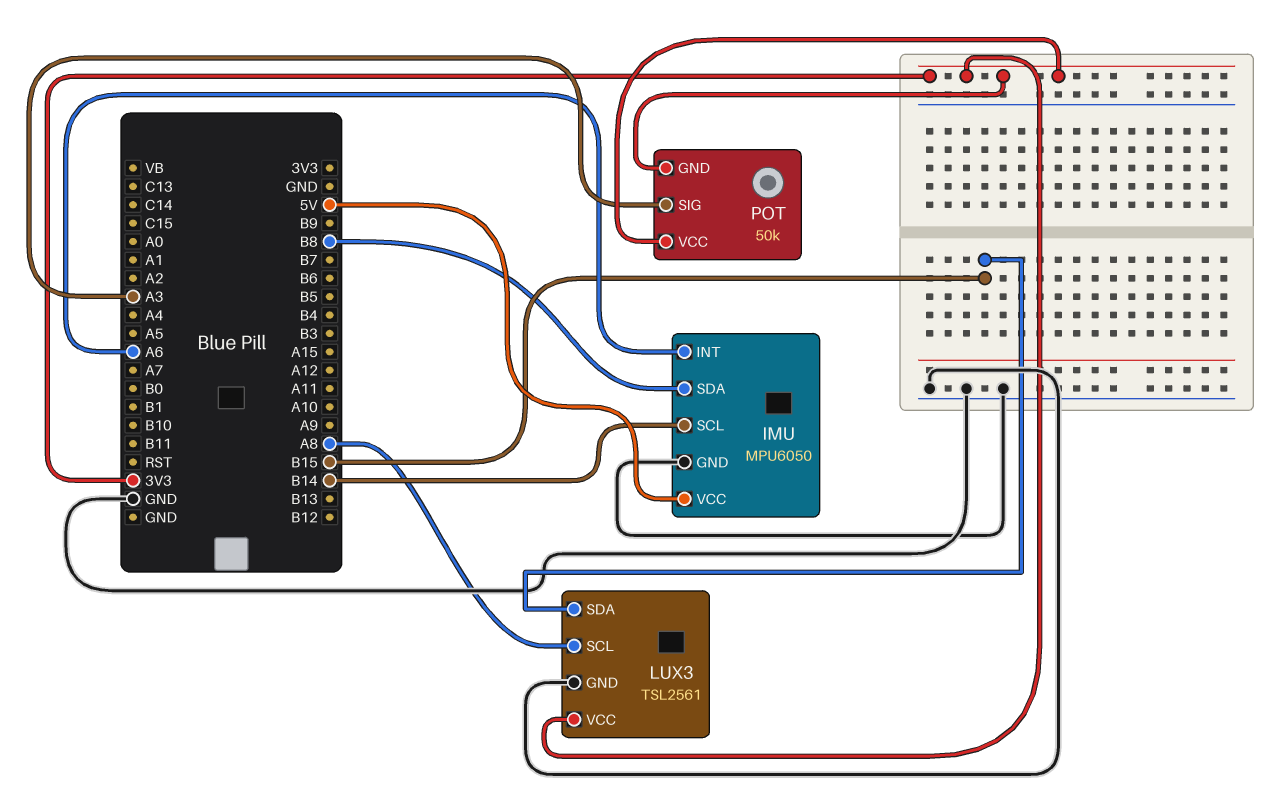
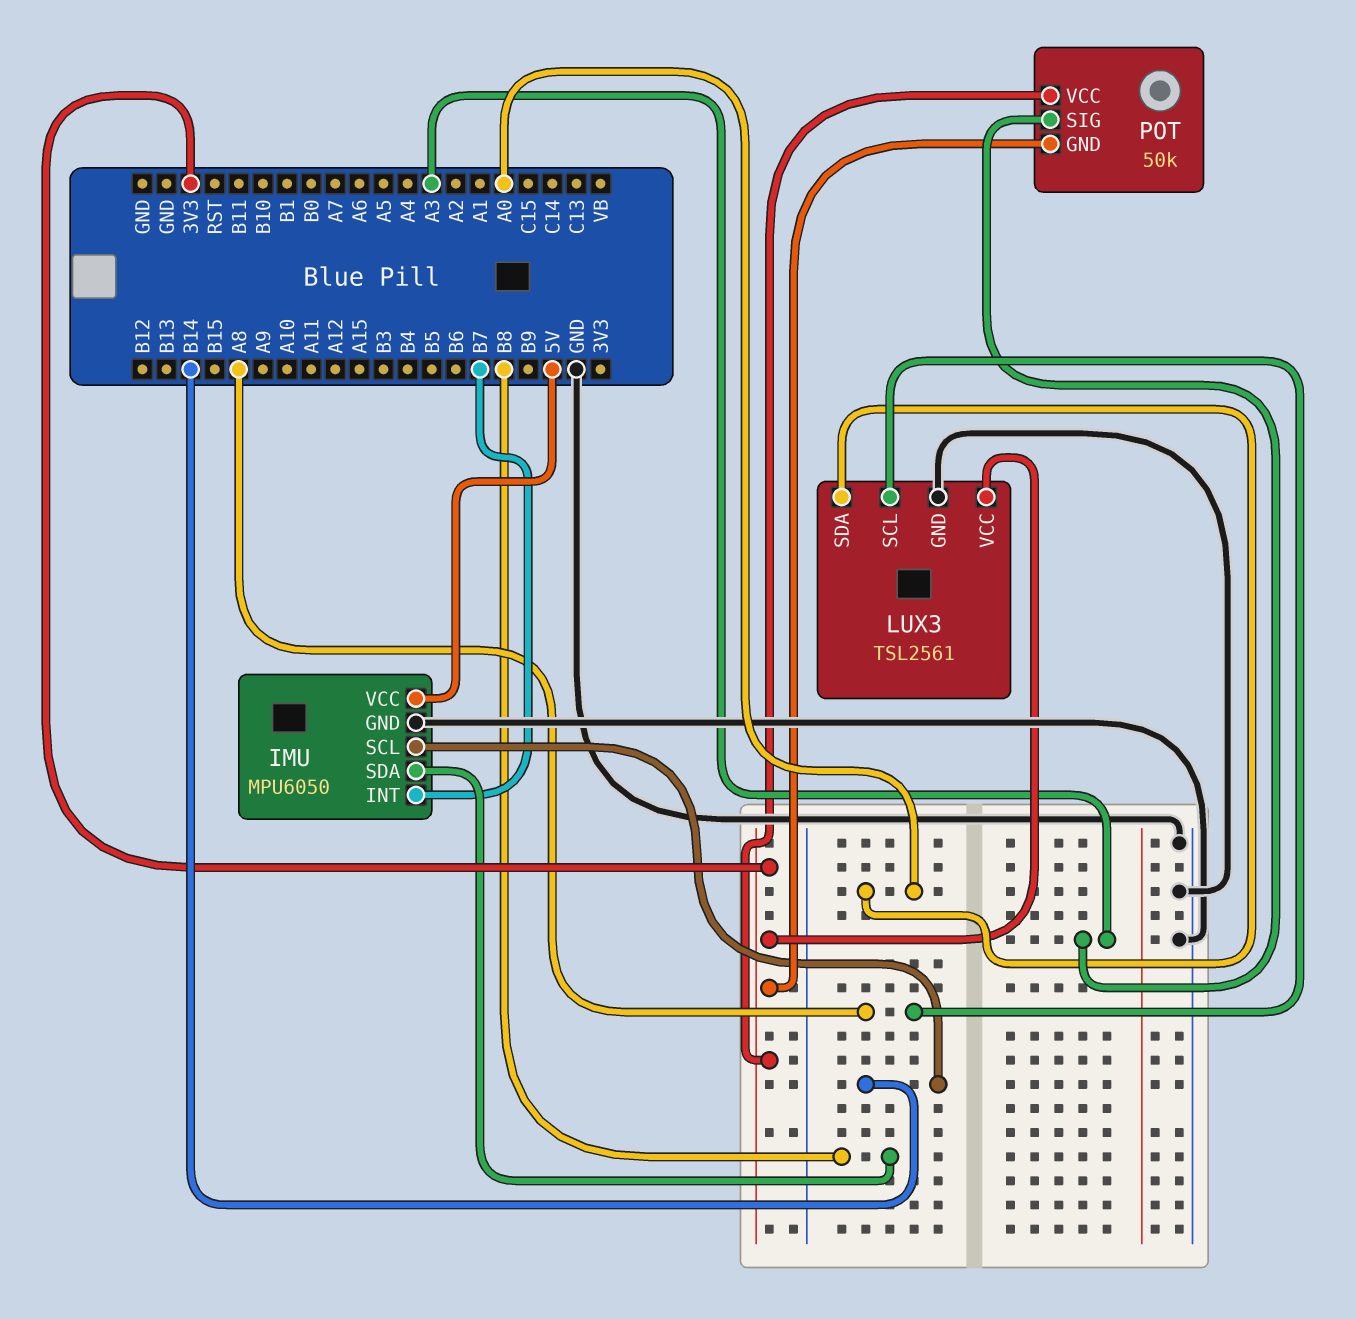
IMU pin INT: A6 -> B7
LUX3 pin SDA: B15 -> A0

